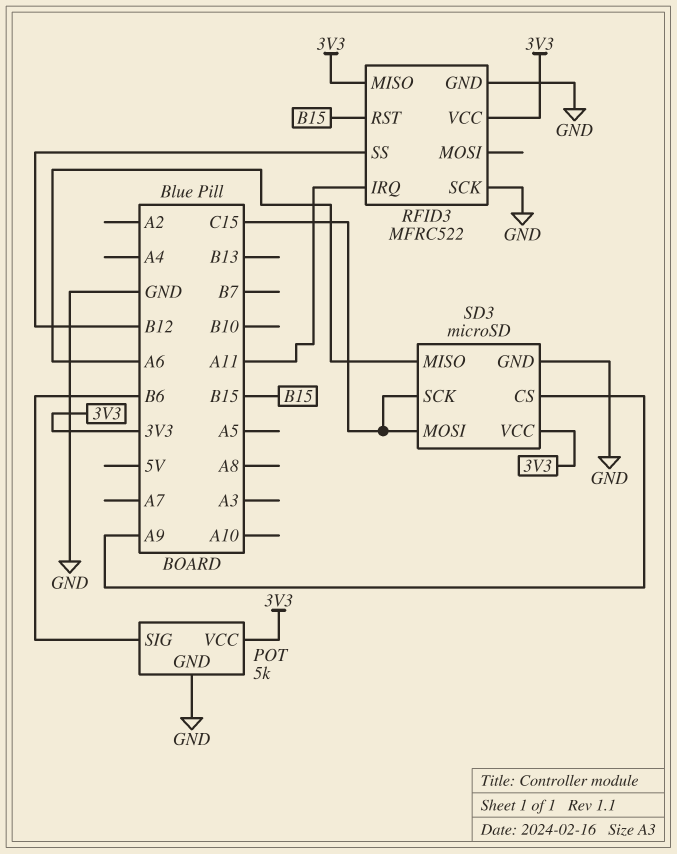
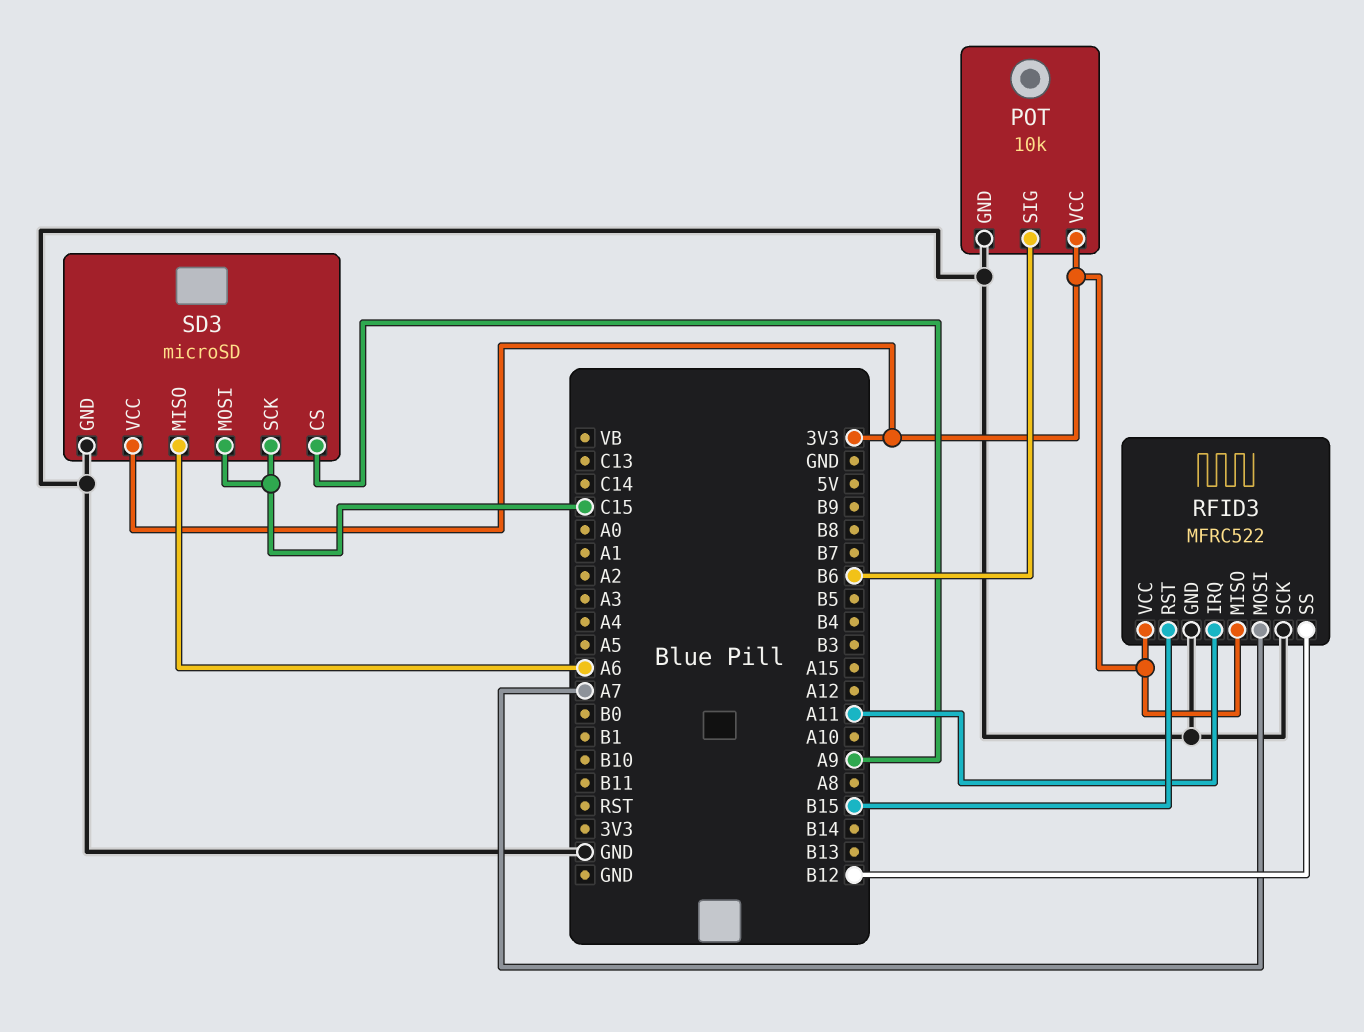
POT: 5k -> 10k
RFID3 pin MOSI: none -> A7

